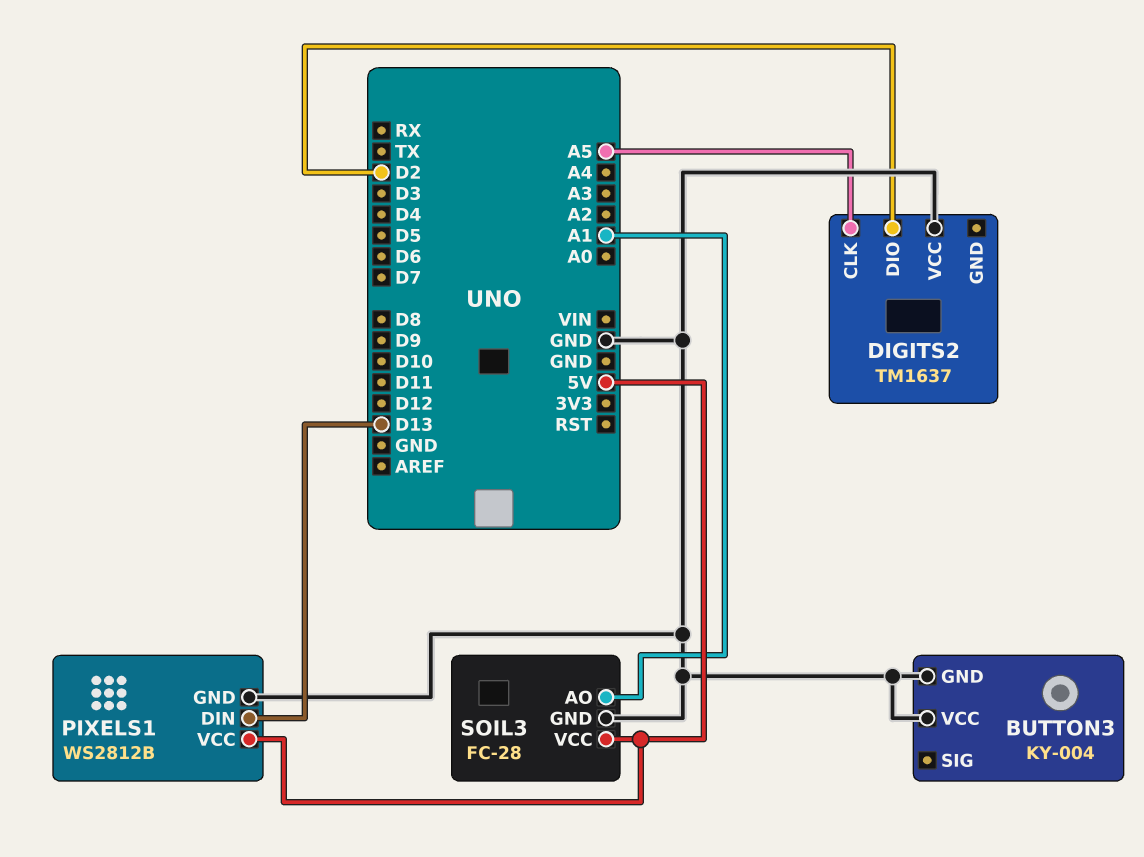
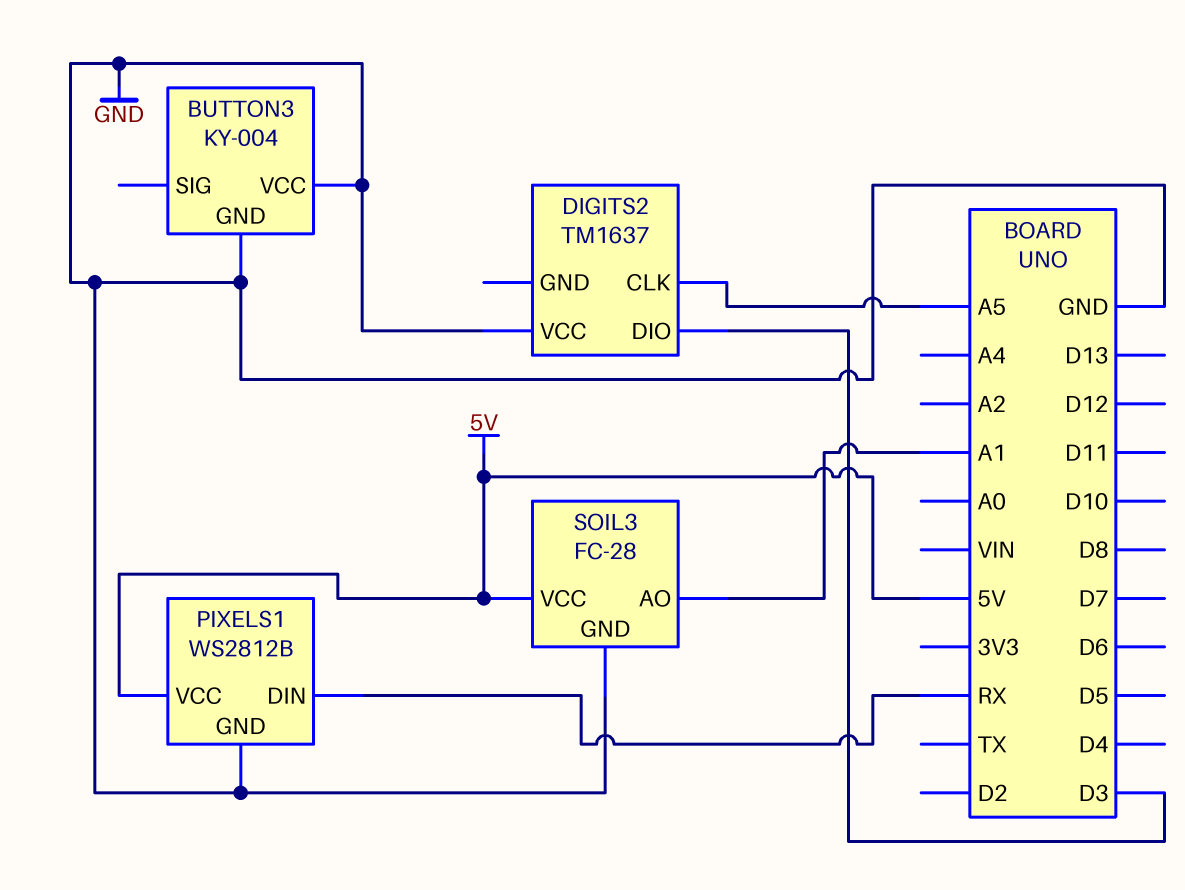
DIGITS2 pin DIO: D2 -> D3
PIXELS1 pin DIN: D13 -> RX

